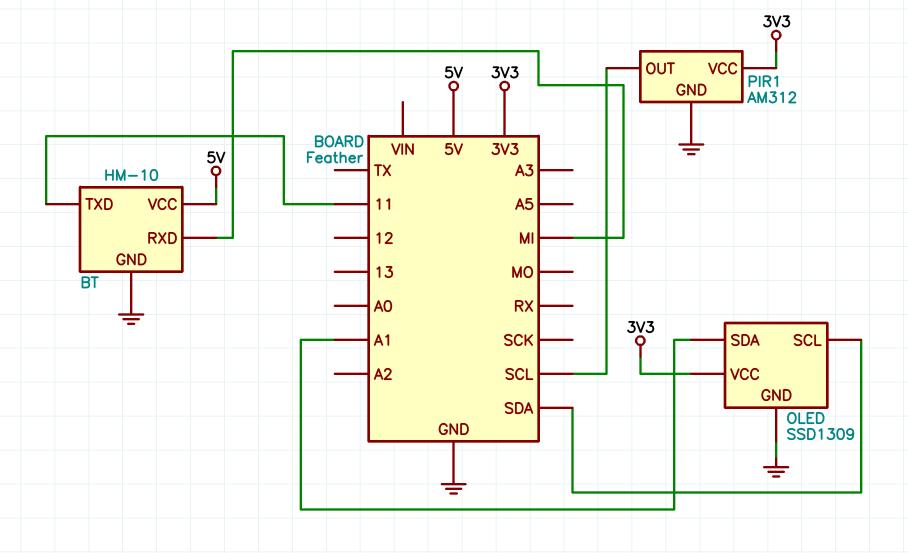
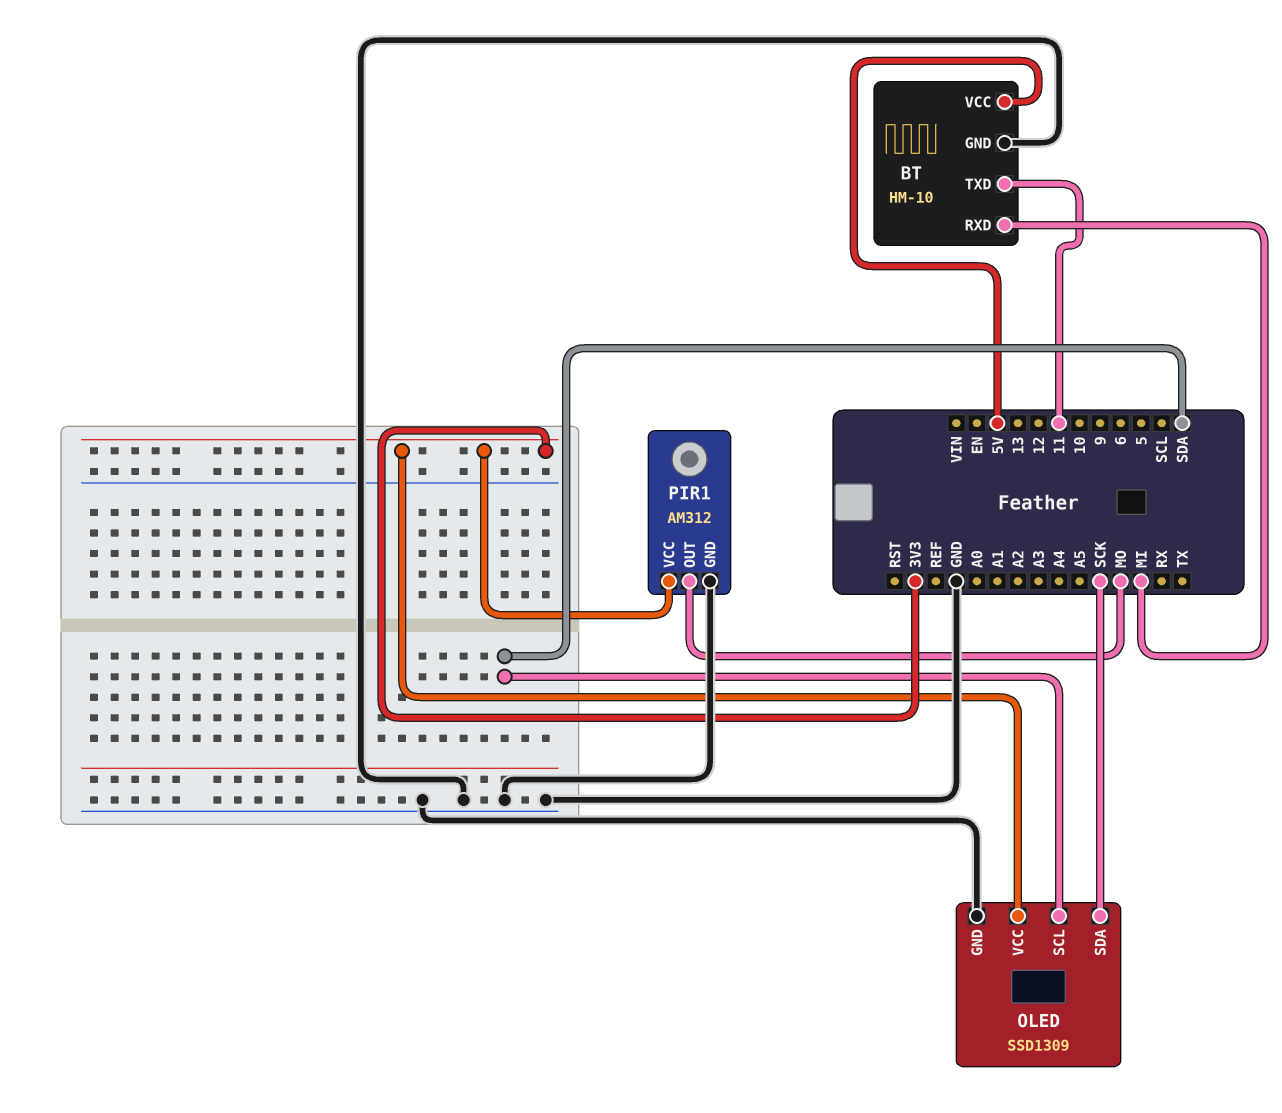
OLED pin SDA: A1 -> SCK
PIR1 pin OUT: SCL -> MO

